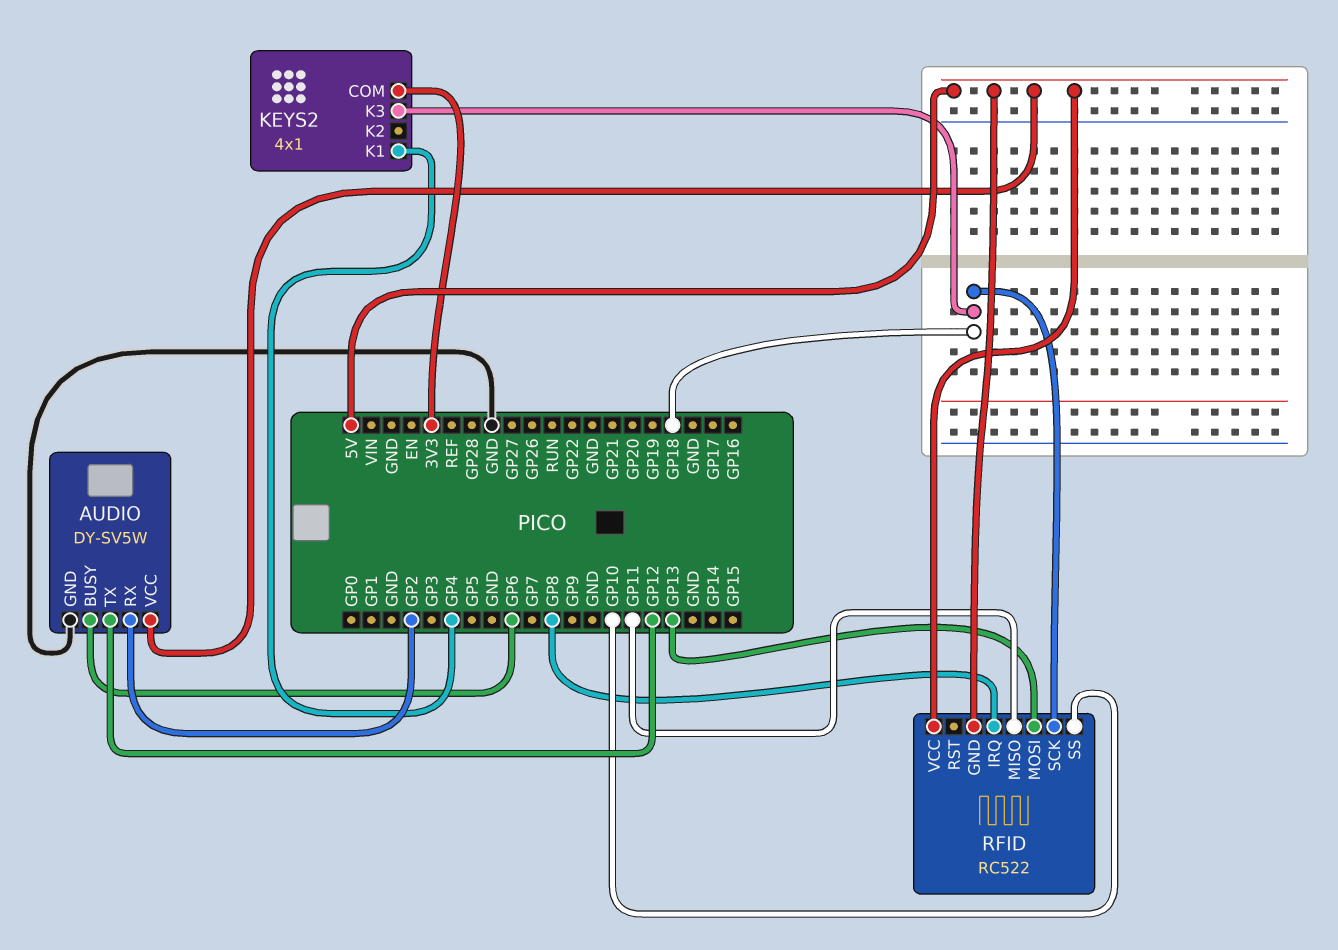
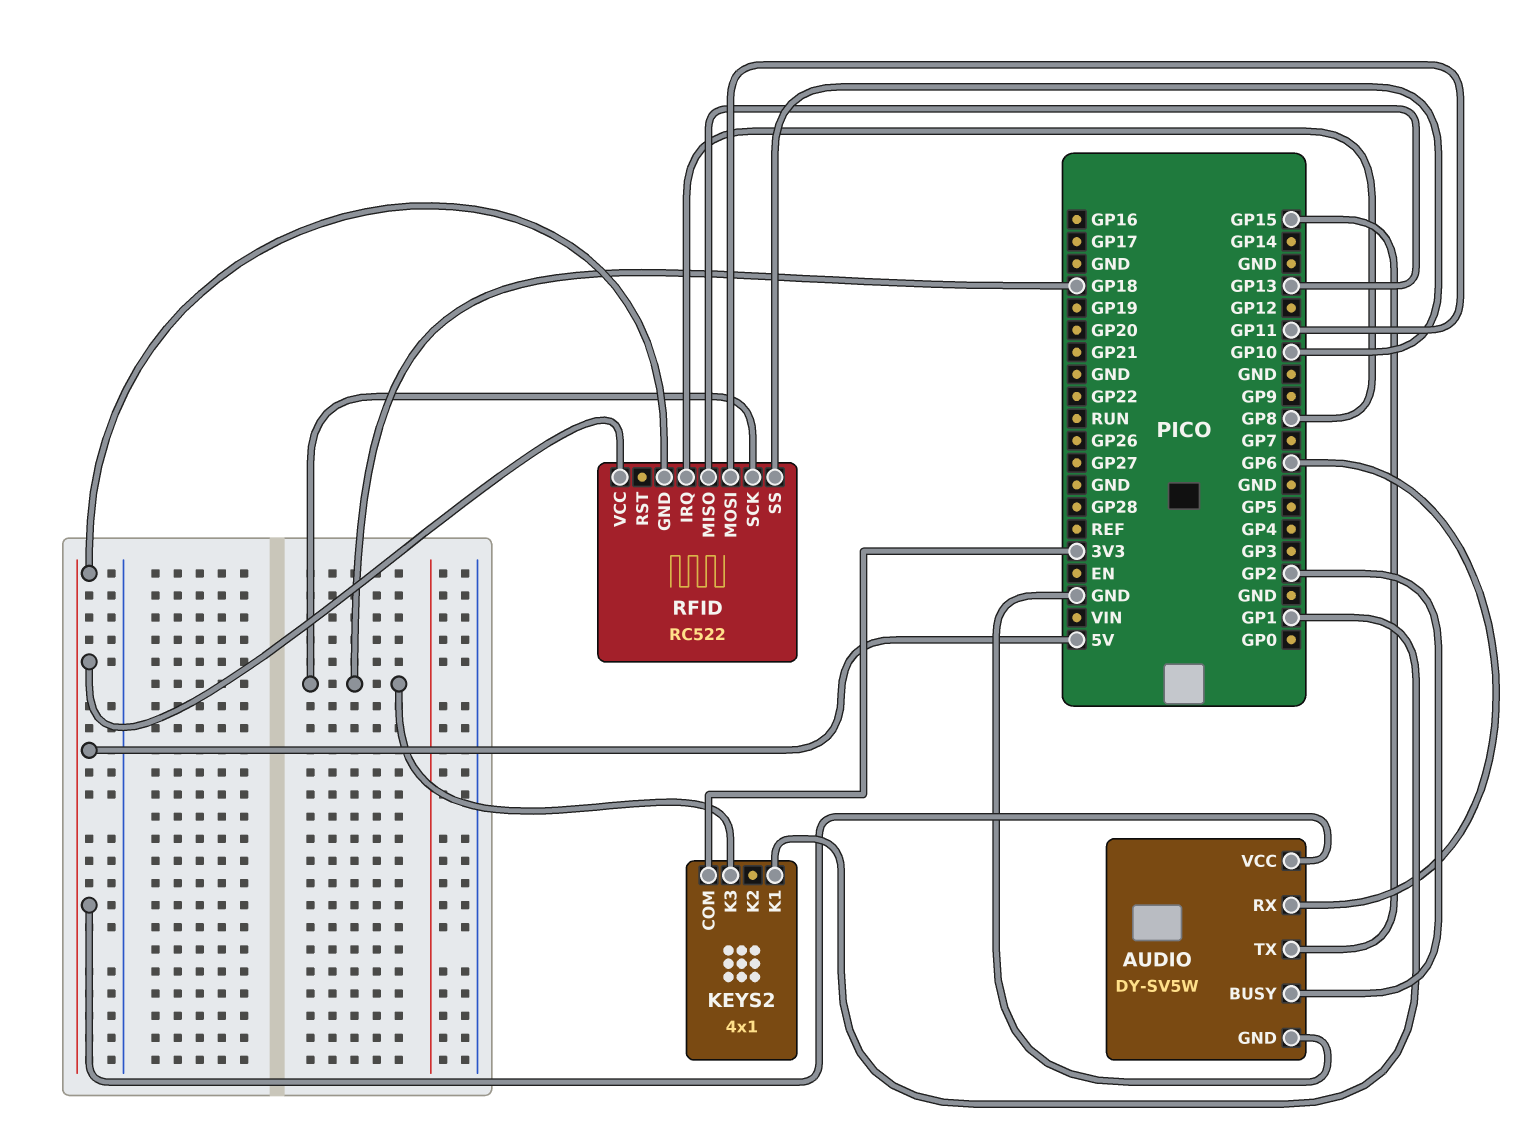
AUDIO pin BUSY: GP6 -> GP2
AUDIO pin RX: GP2 -> GP6
AUDIO pin TX: GP12 -> GP15
KEYS2 pin K1: GP4 -> GP1
RFID pin MISO: GP11 -> GP13
RFID pin MOSI: GP13 -> GP11

